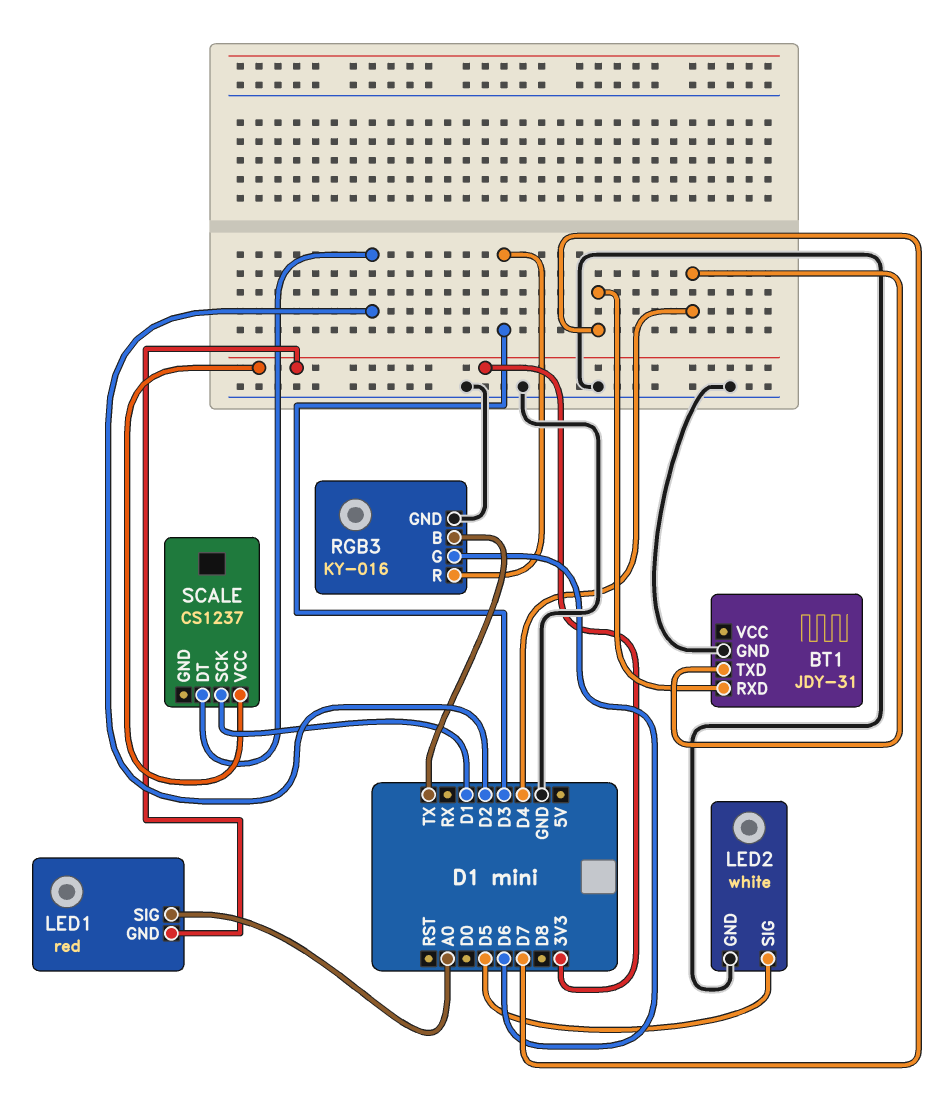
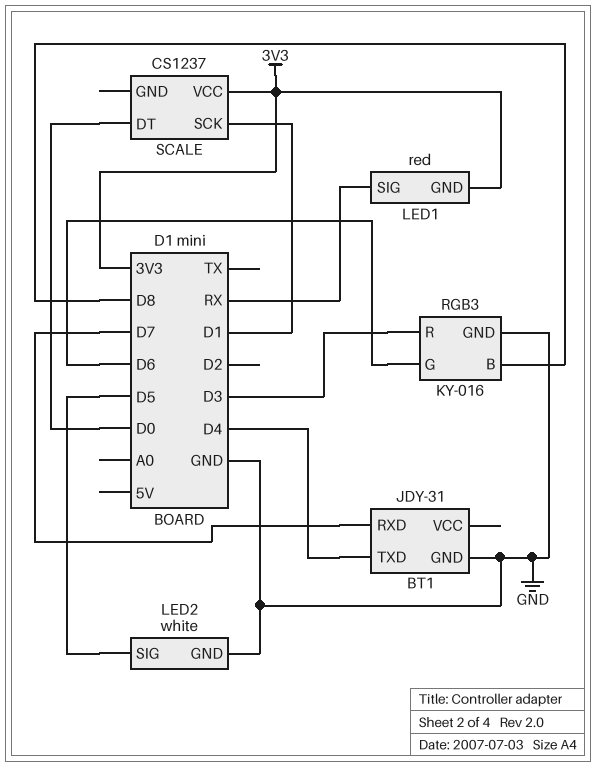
LED1 pin SIG: A0 -> RX
RGB3 pin B: TX -> D8
SCALE pin DT: D2 -> D0

